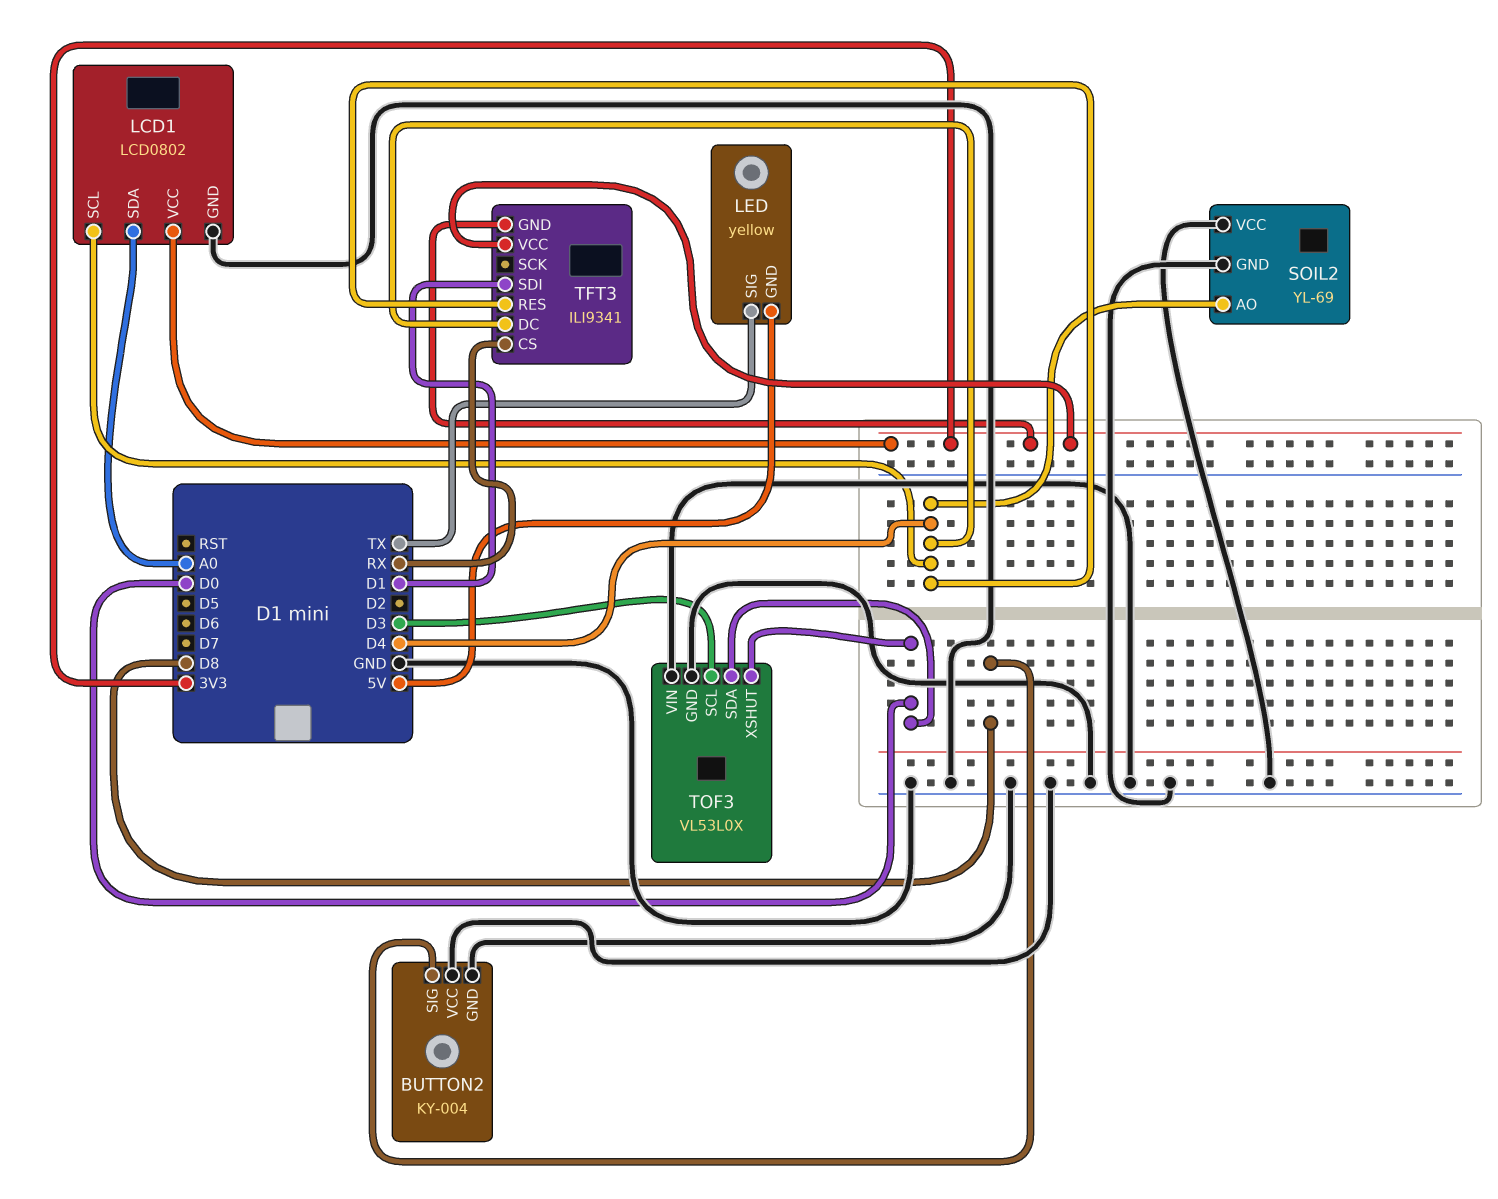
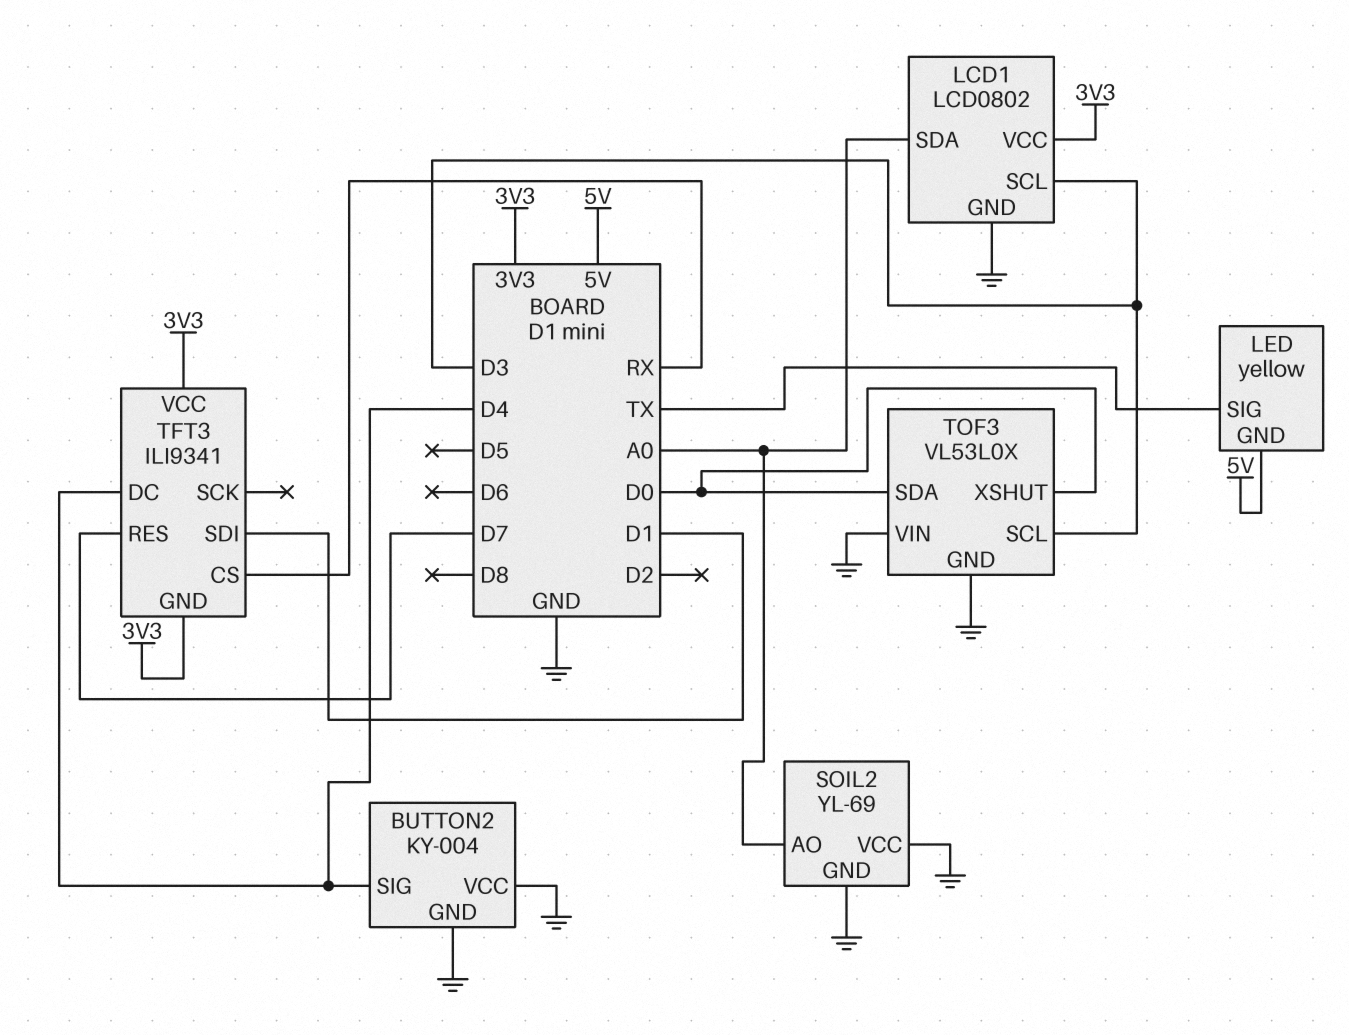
BUTTON2 pin SIG: D8 -> D4
LCD1 pin SCL: D4 -> D3
SOIL2 pin AO: D4 -> A0
TFT3 pin RES: D4 -> D7

